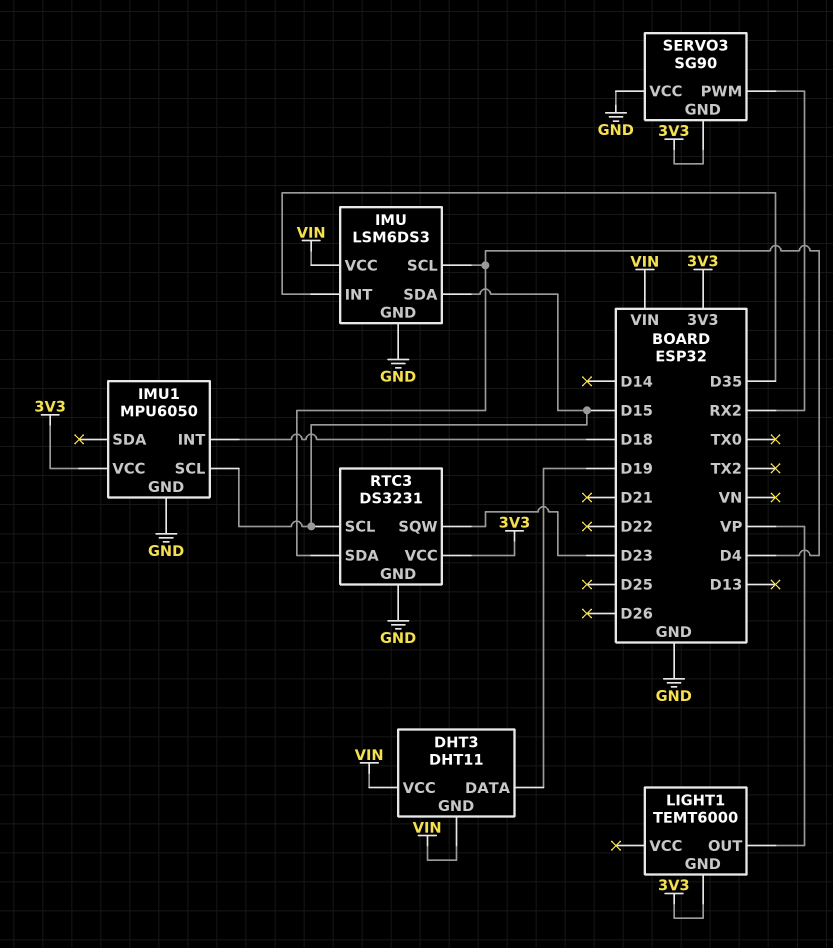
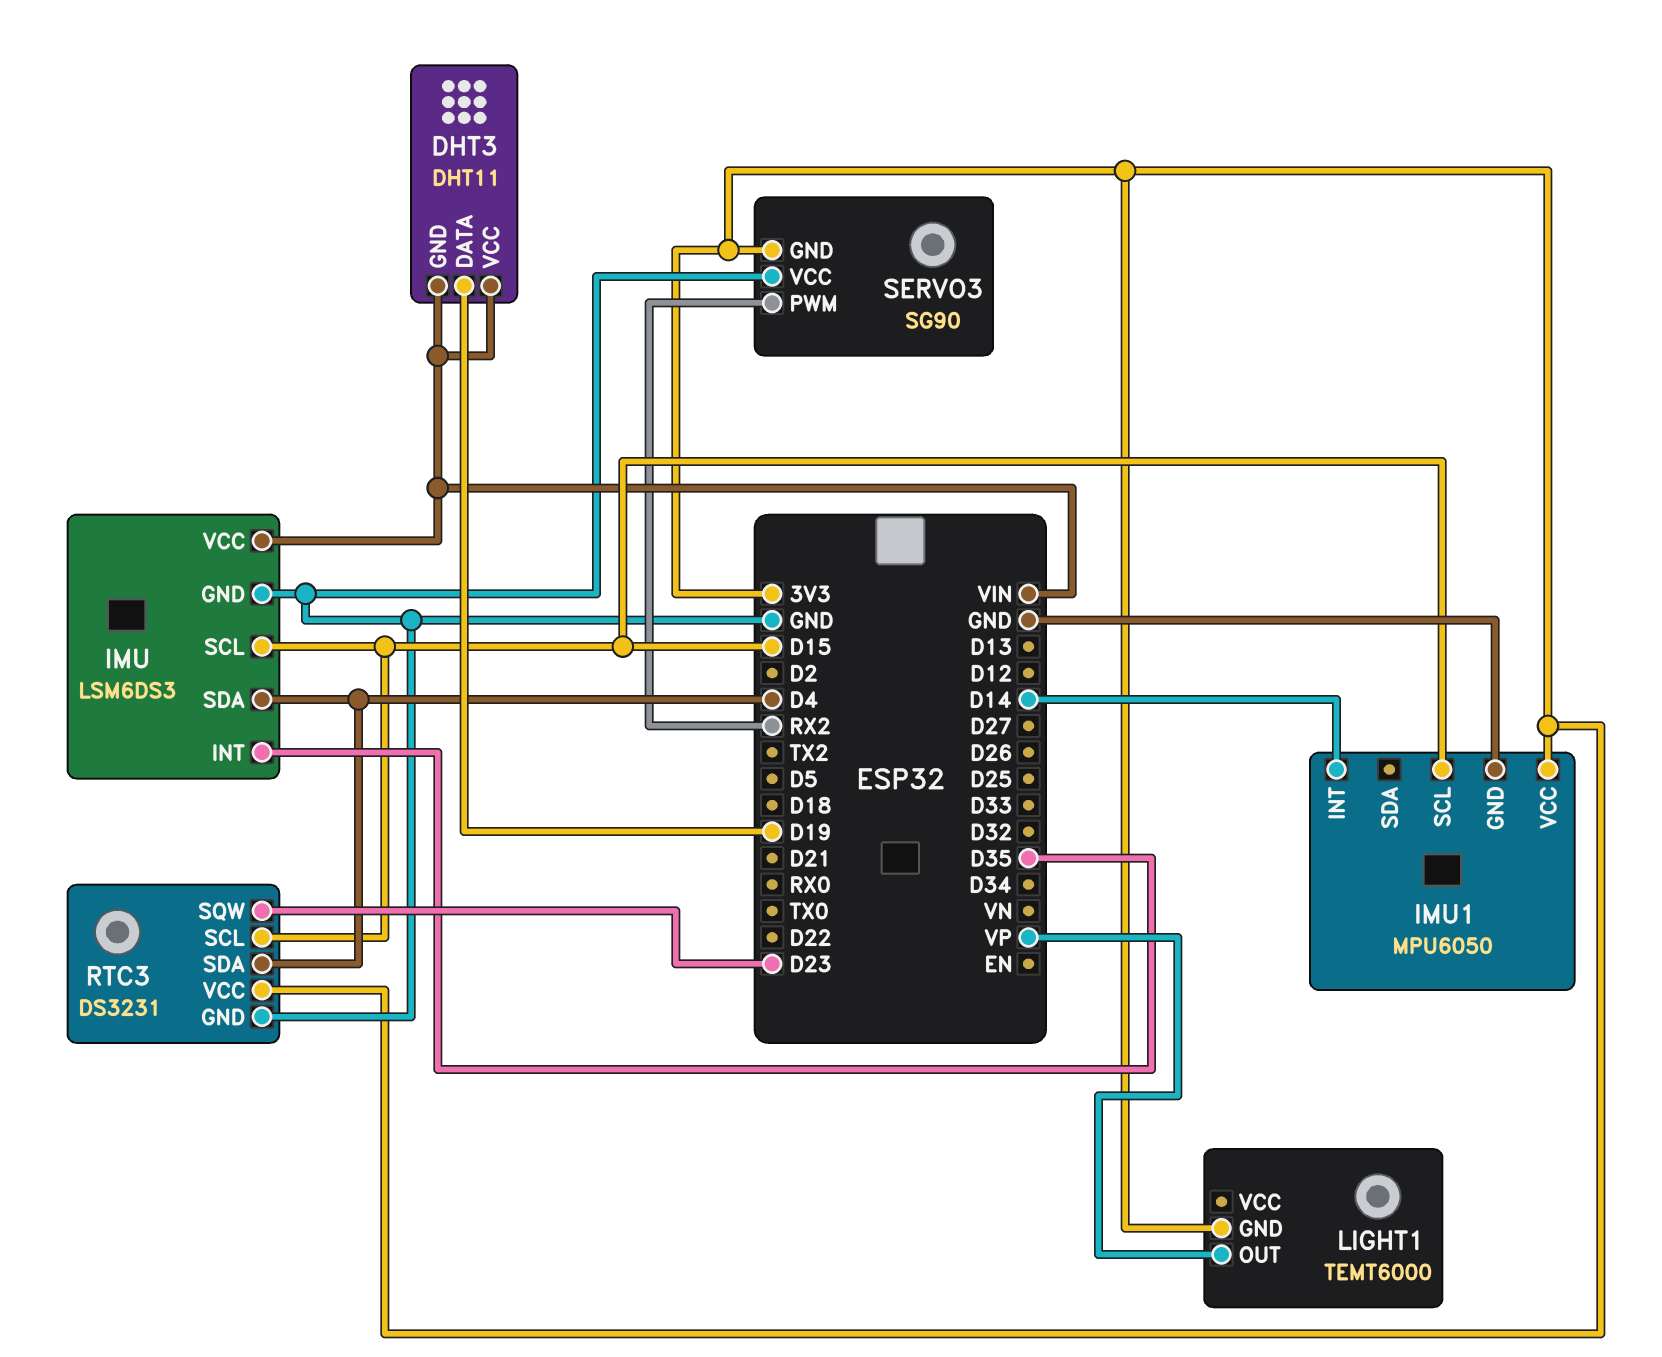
IMU pin SCL: D4 -> D15
IMU pin SDA: D15 -> D4
IMU1 pin INT: D18 -> D14

